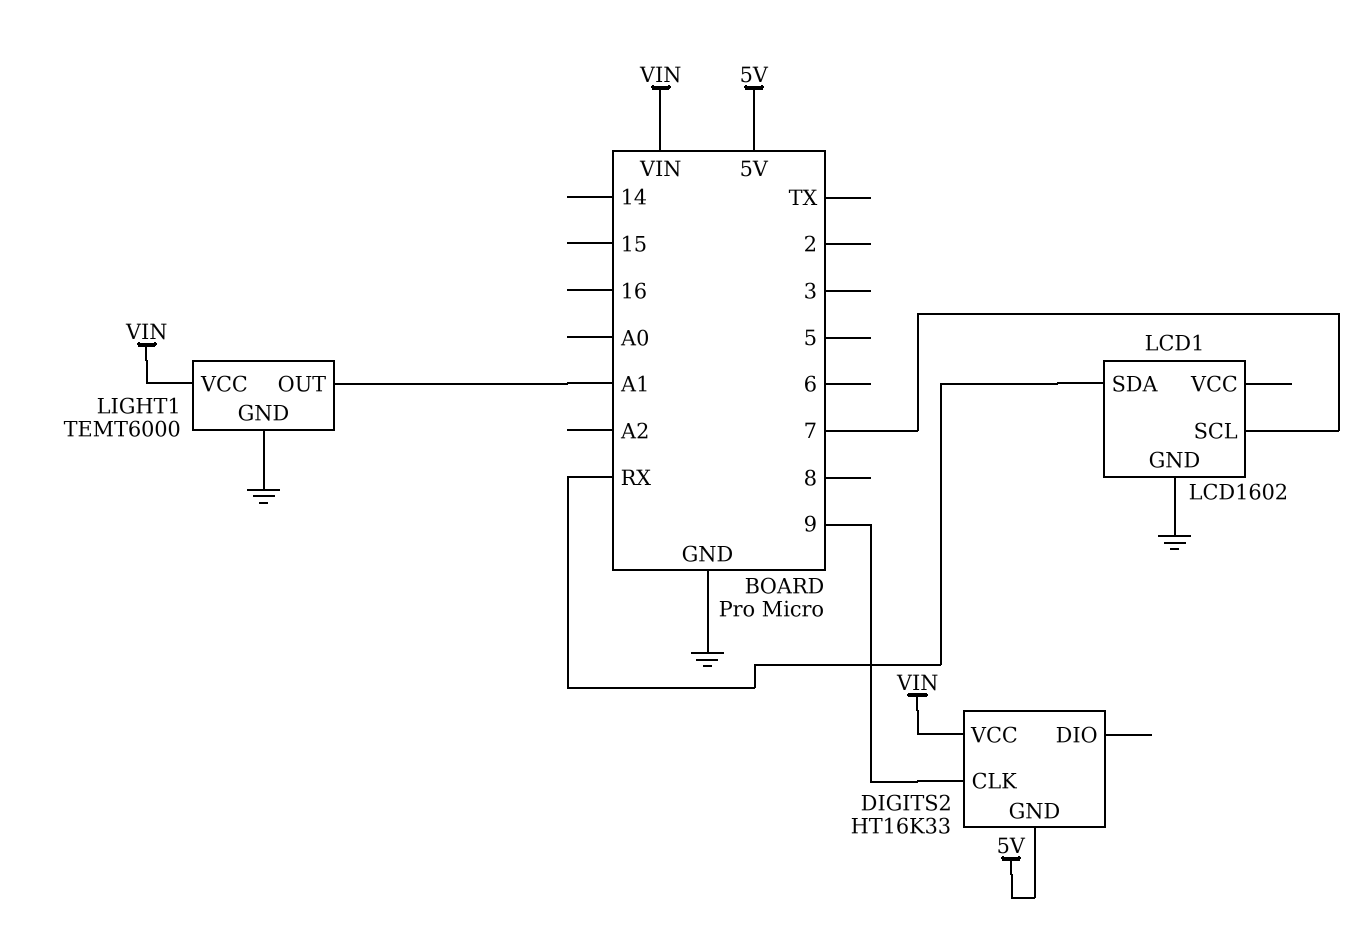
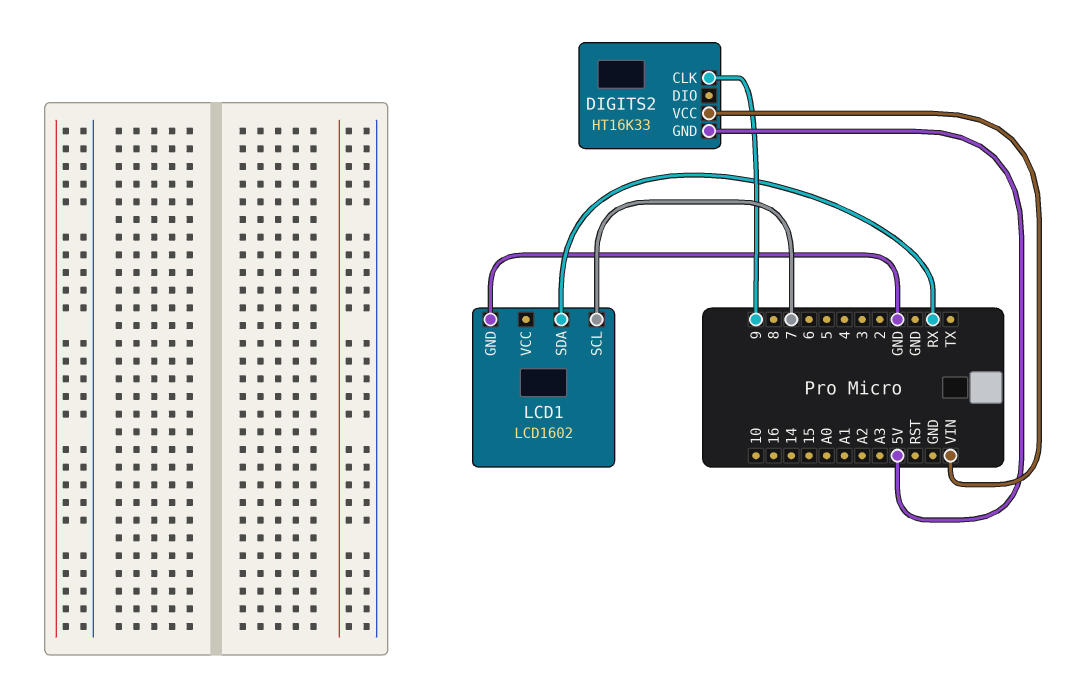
LIGHT1: TEMT6000 -> none
LIGHT1 pin GND: GND -> none
LIGHT1 pin OUT: A1 -> none
LIGHT1 pin VCC: VIN -> none

